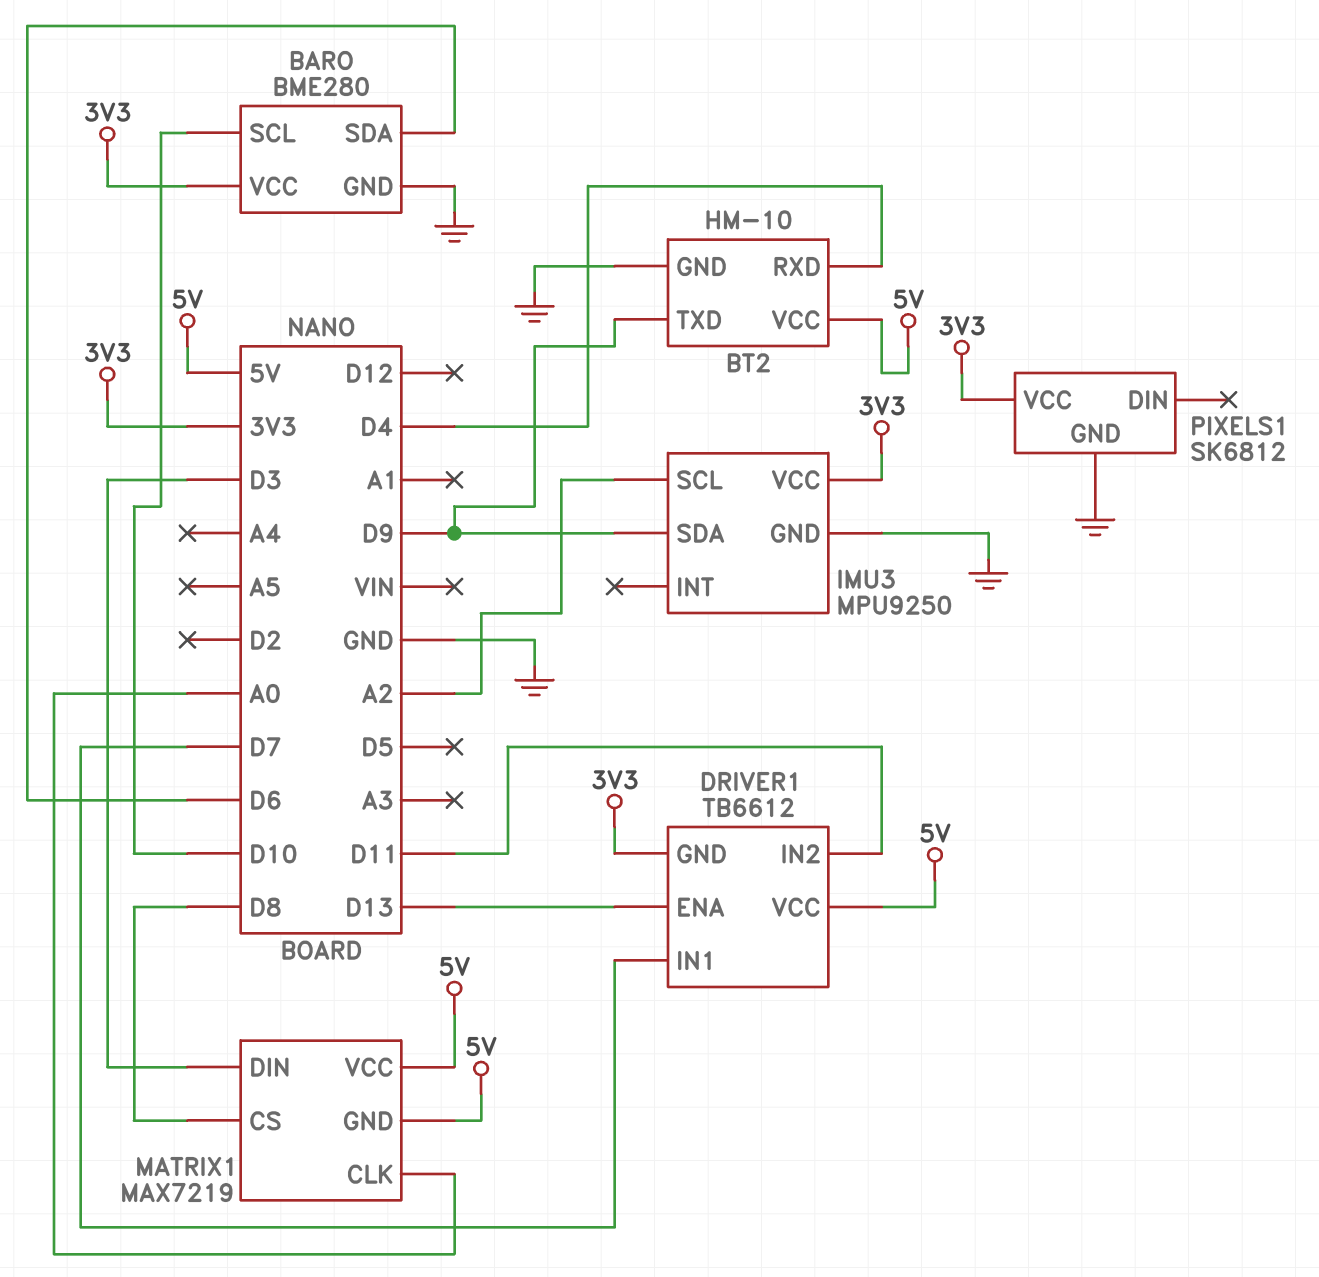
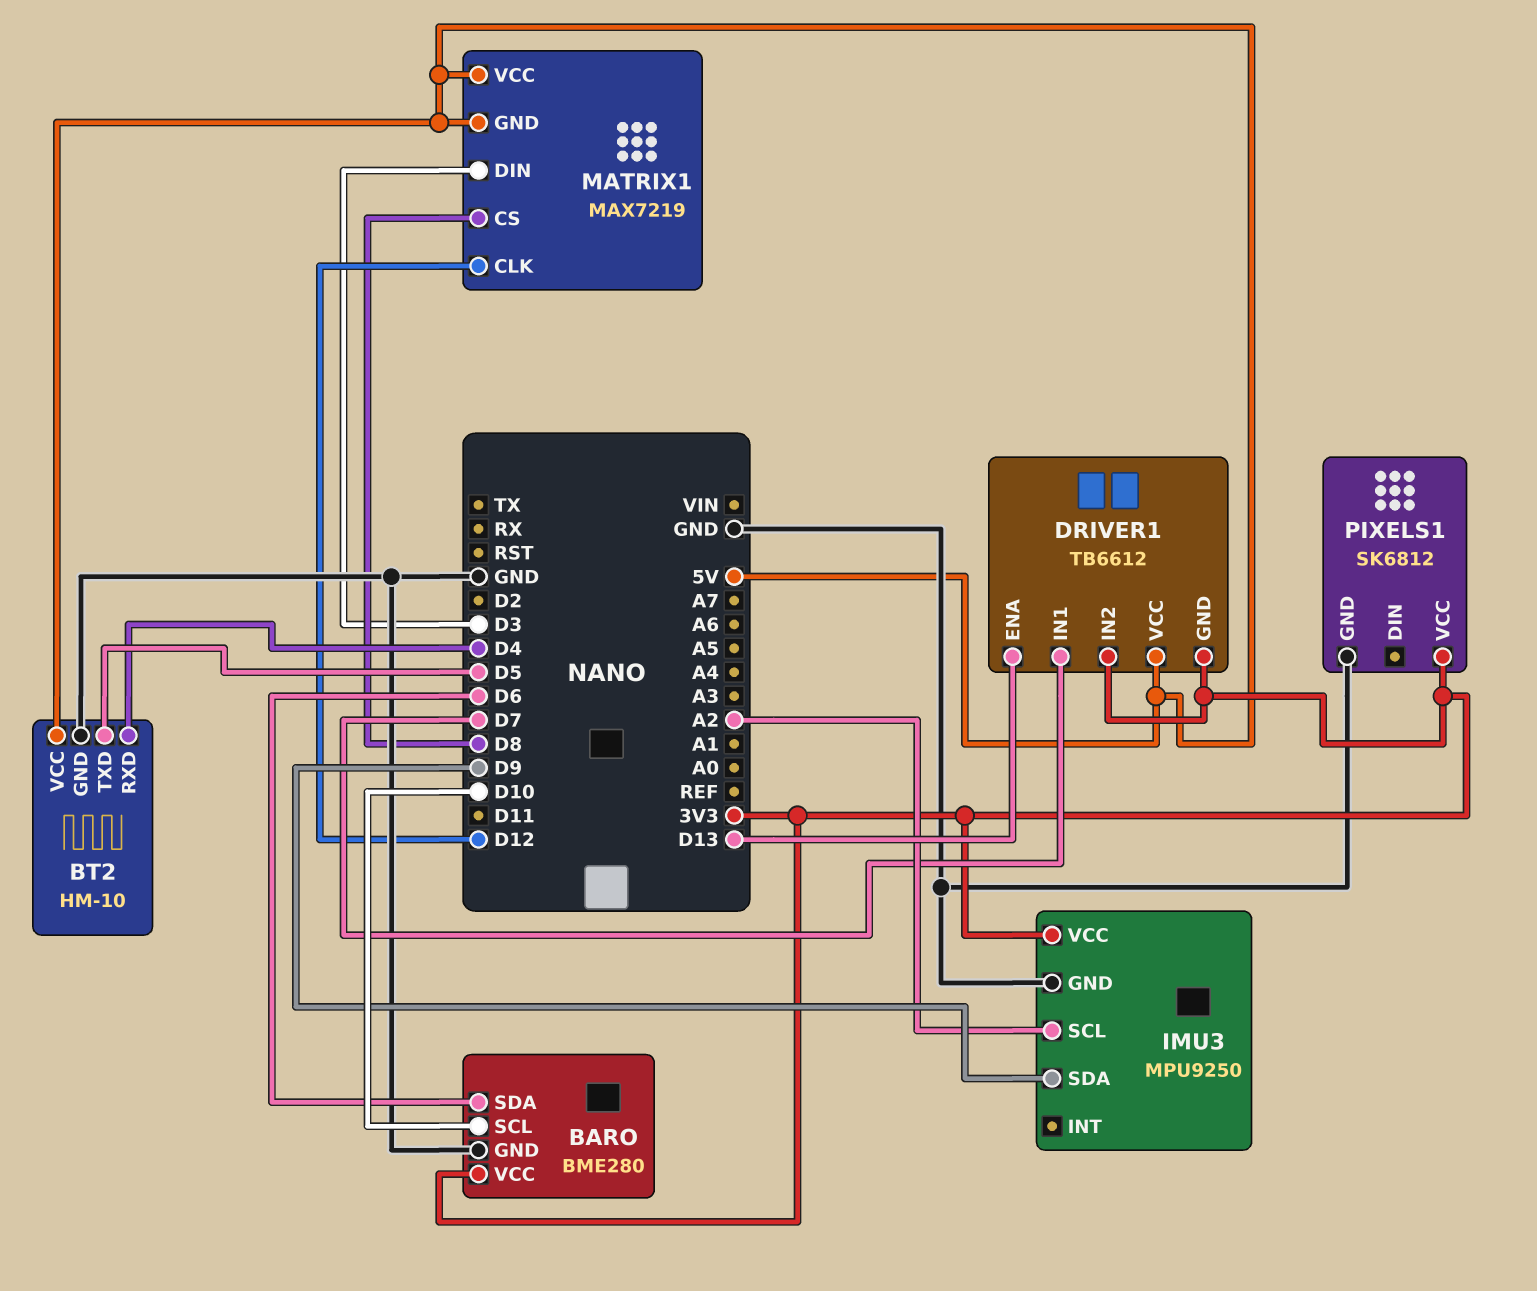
BT2 pin TXD: D9 -> D5
DRIVER1 pin IN2: D11 -> 3V3
MATRIX1 pin CLK: A0 -> D12

